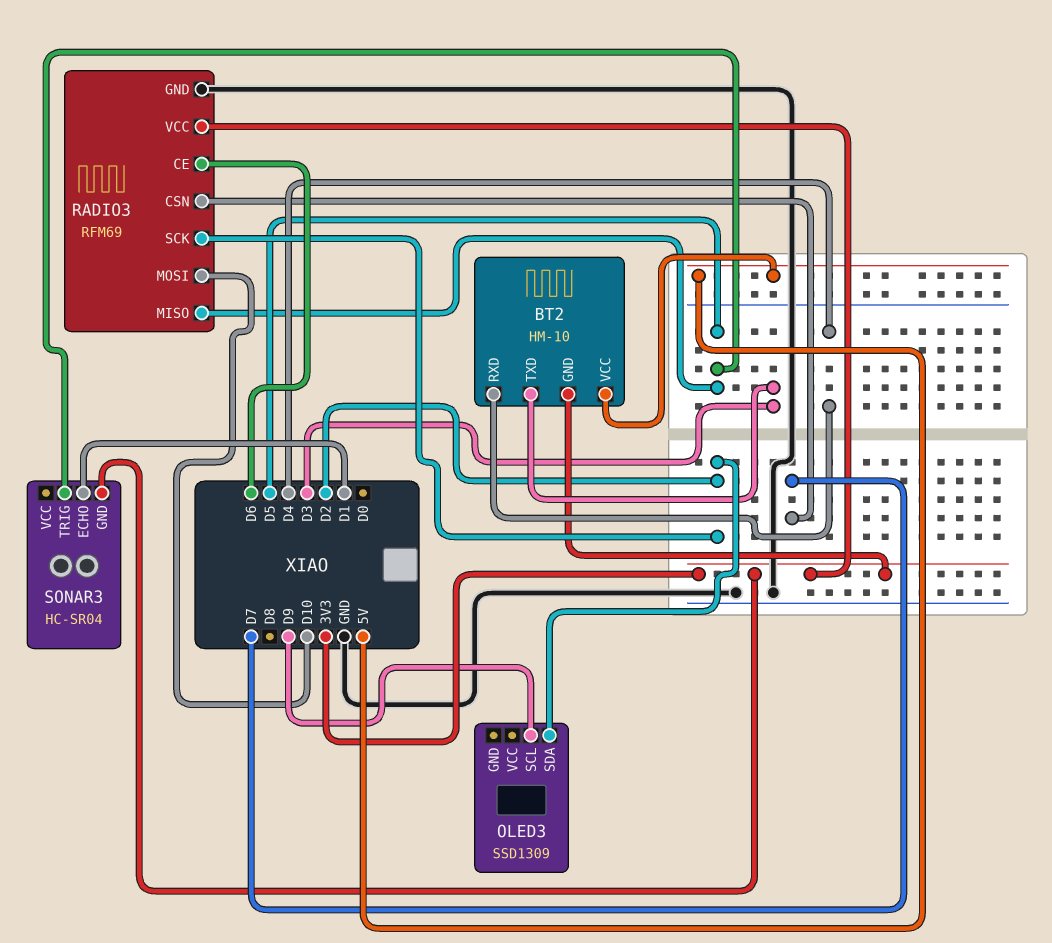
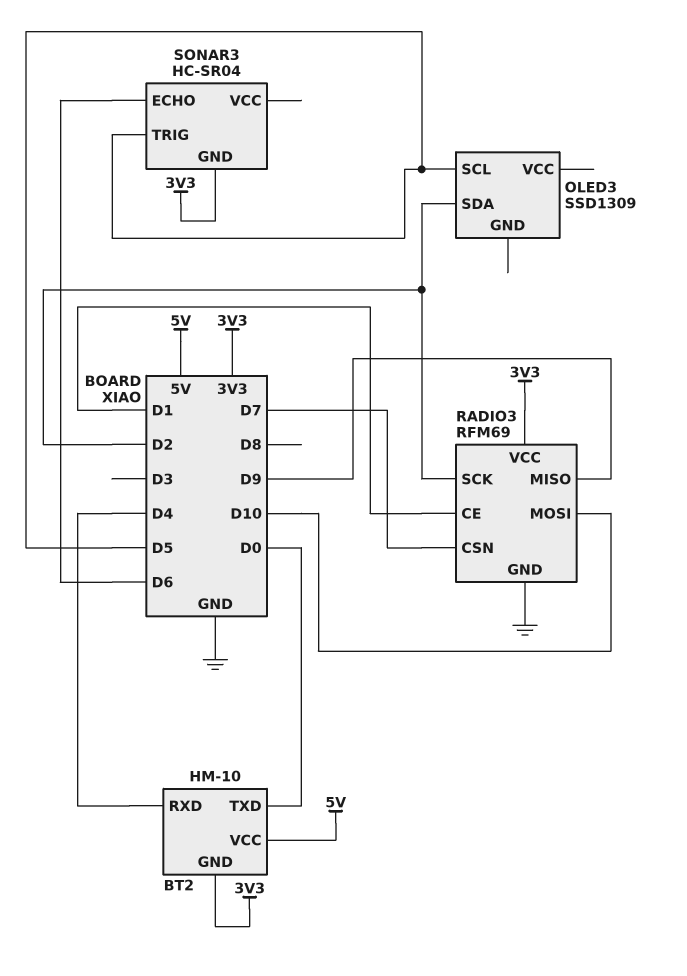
BT2 pin TXD: D3 -> D0
OLED3 pin SCL: D9 -> D5
RADIO3 pin CE: D6 -> D1
RADIO3 pin MISO: D5 -> D9
SONAR3 pin ECHO: D1 -> D6

